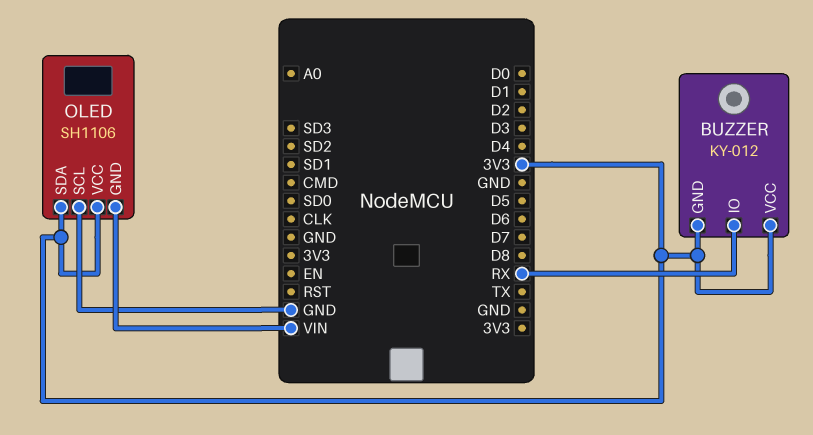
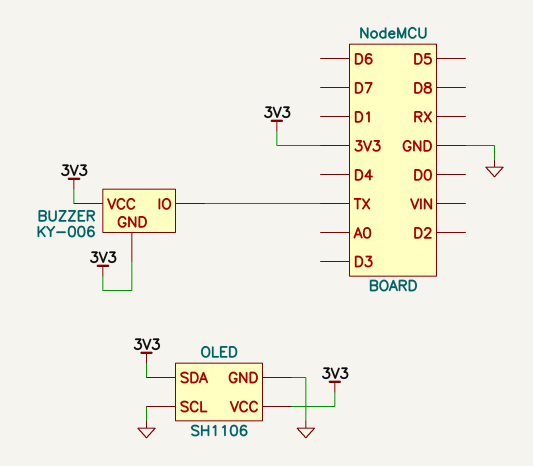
BUZZER: KY-012 -> KY-006
BUZZER pin IO: RX -> TX
OLED pin GND: VIN -> GND

